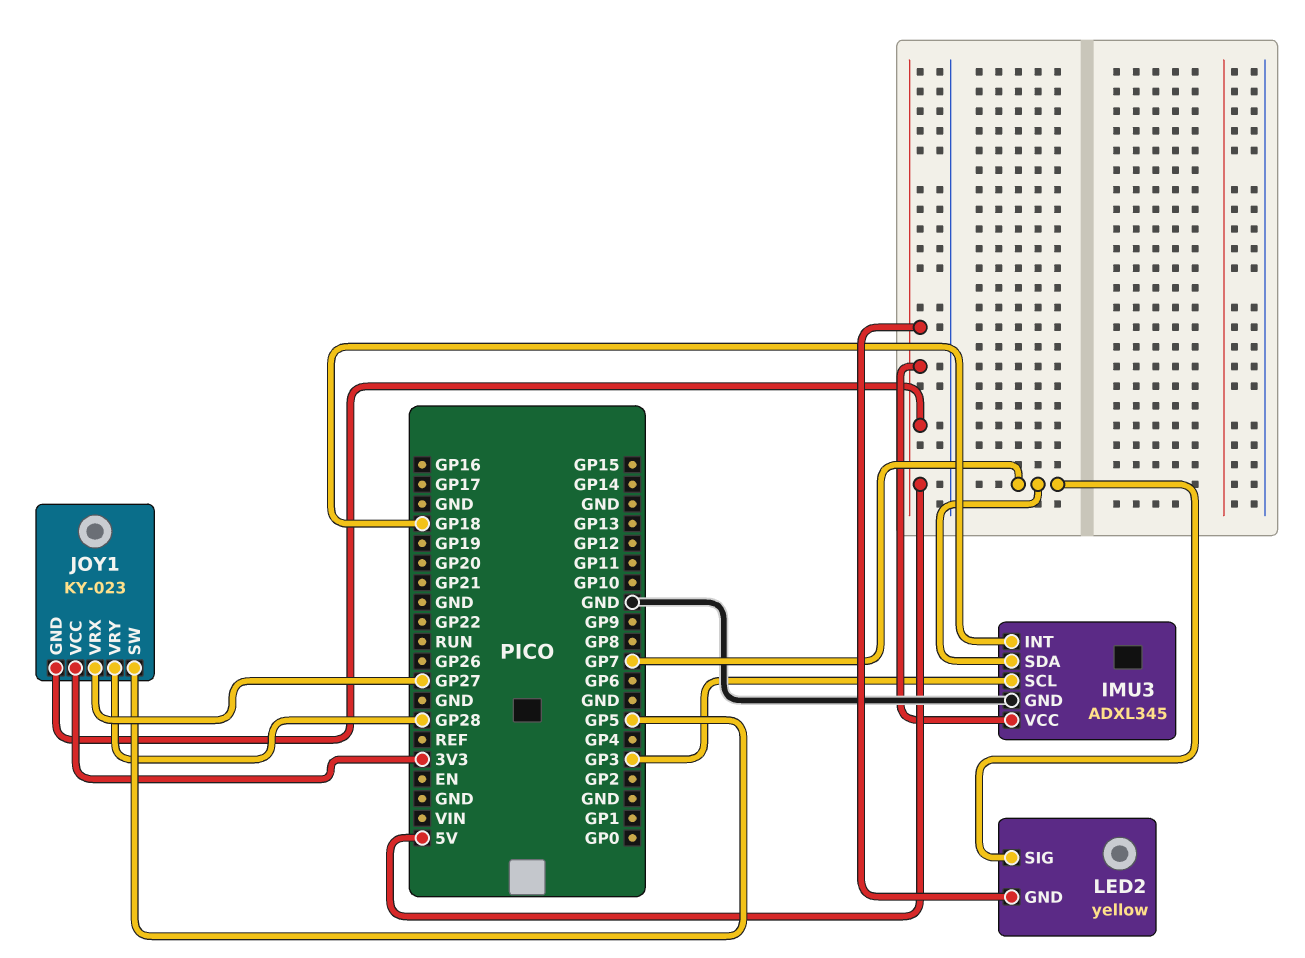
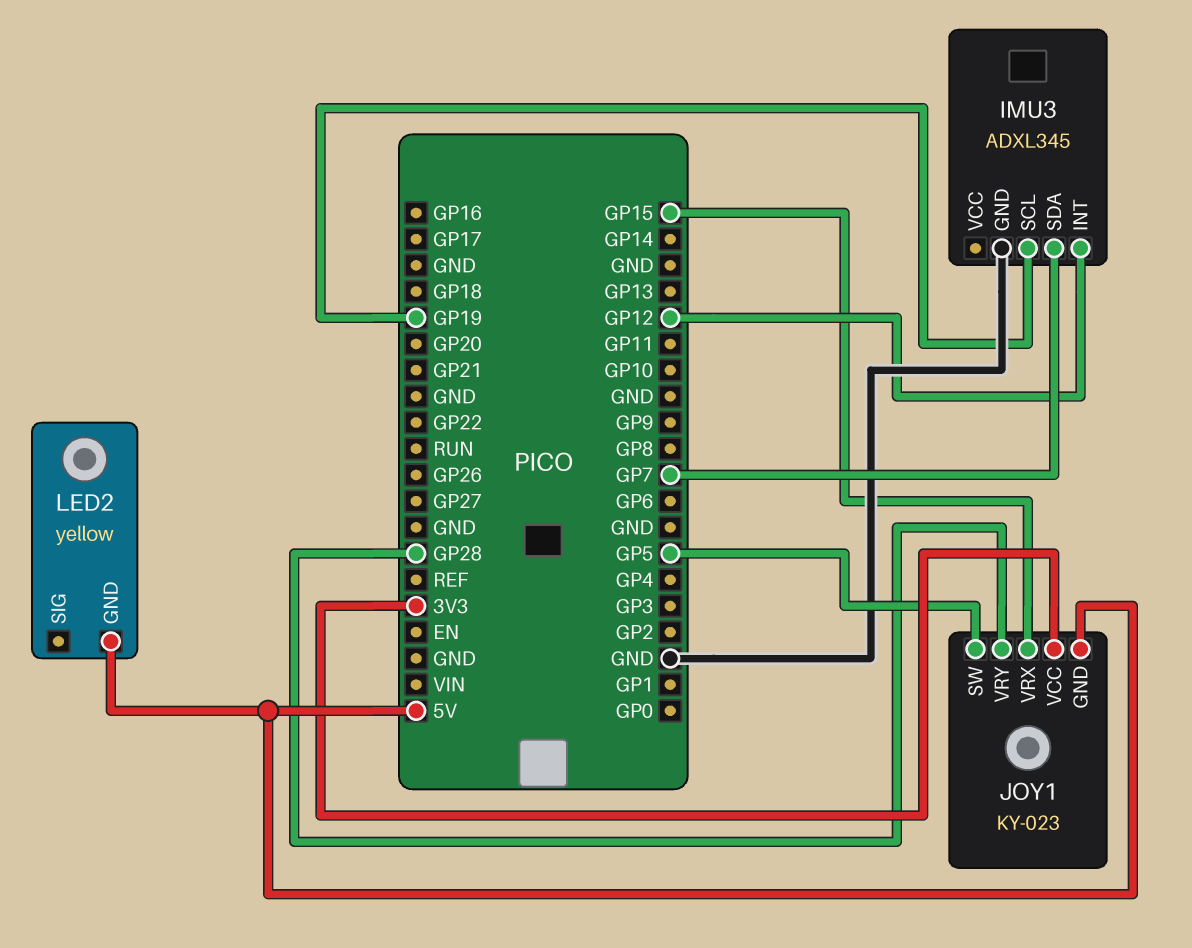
IMU3 pin INT: GP18 -> GP12
IMU3 pin SCL: GP3 -> GP19
IMU3 pin VCC: 5V -> none
JOY1 pin VRX: GP27 -> GP15
LED2 pin SIG: GP7 -> none

